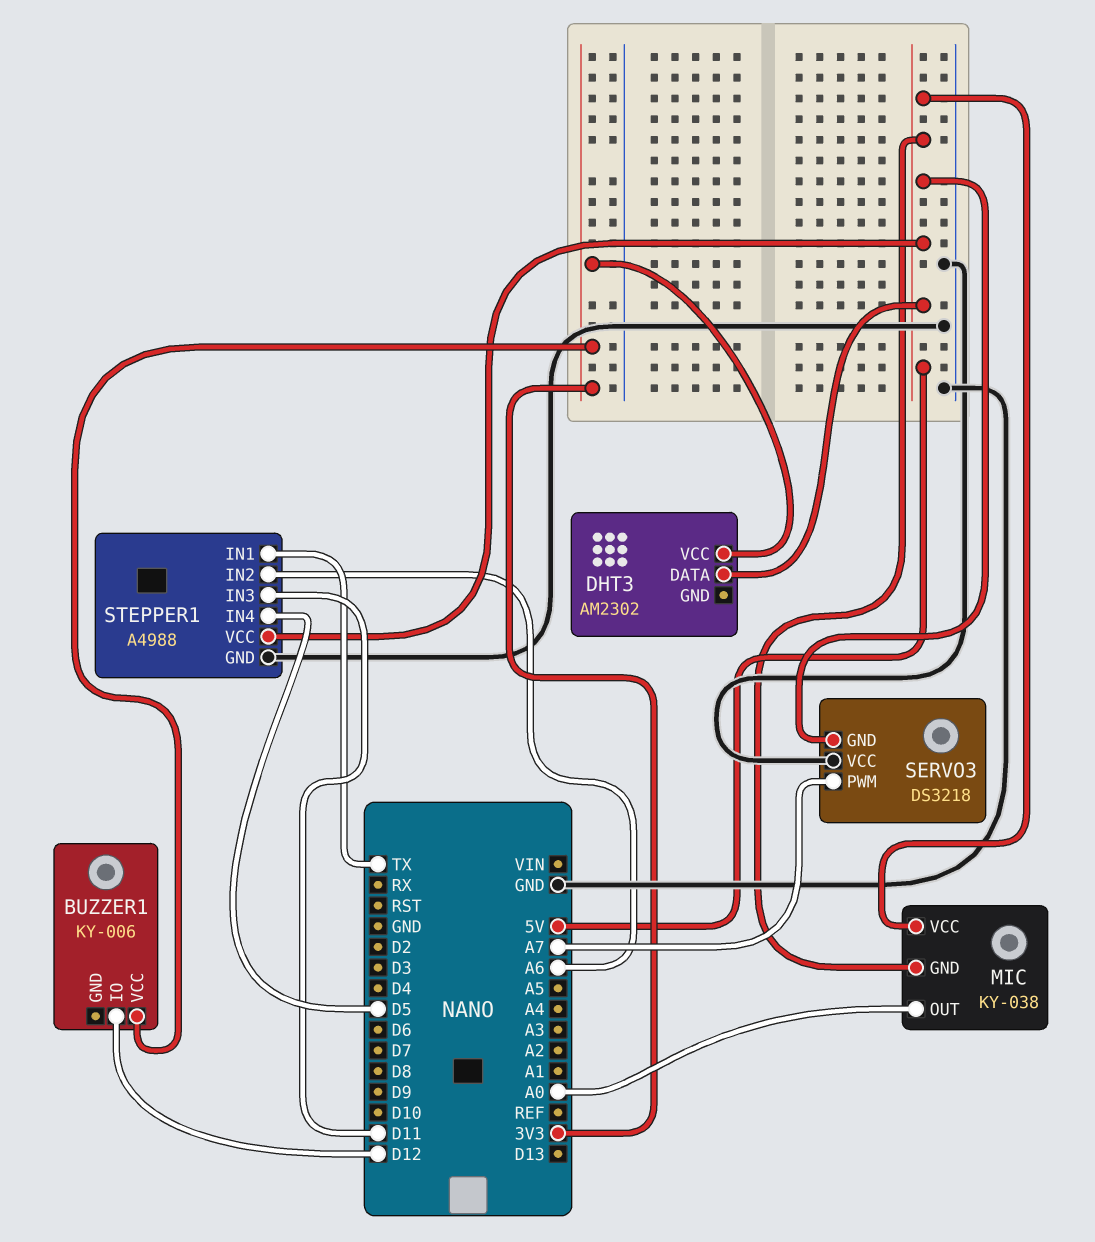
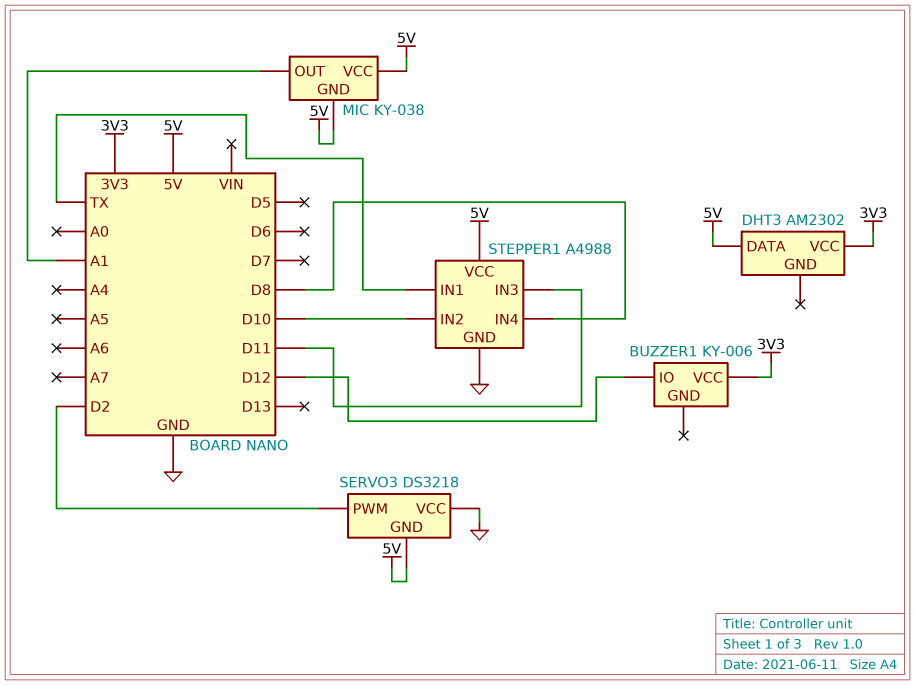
MIC pin OUT: A0 -> A1
SERVO3 pin PWM: A7 -> D2
STEPPER1 pin IN2: A6 -> D10
STEPPER1 pin IN4: D5 -> D8

